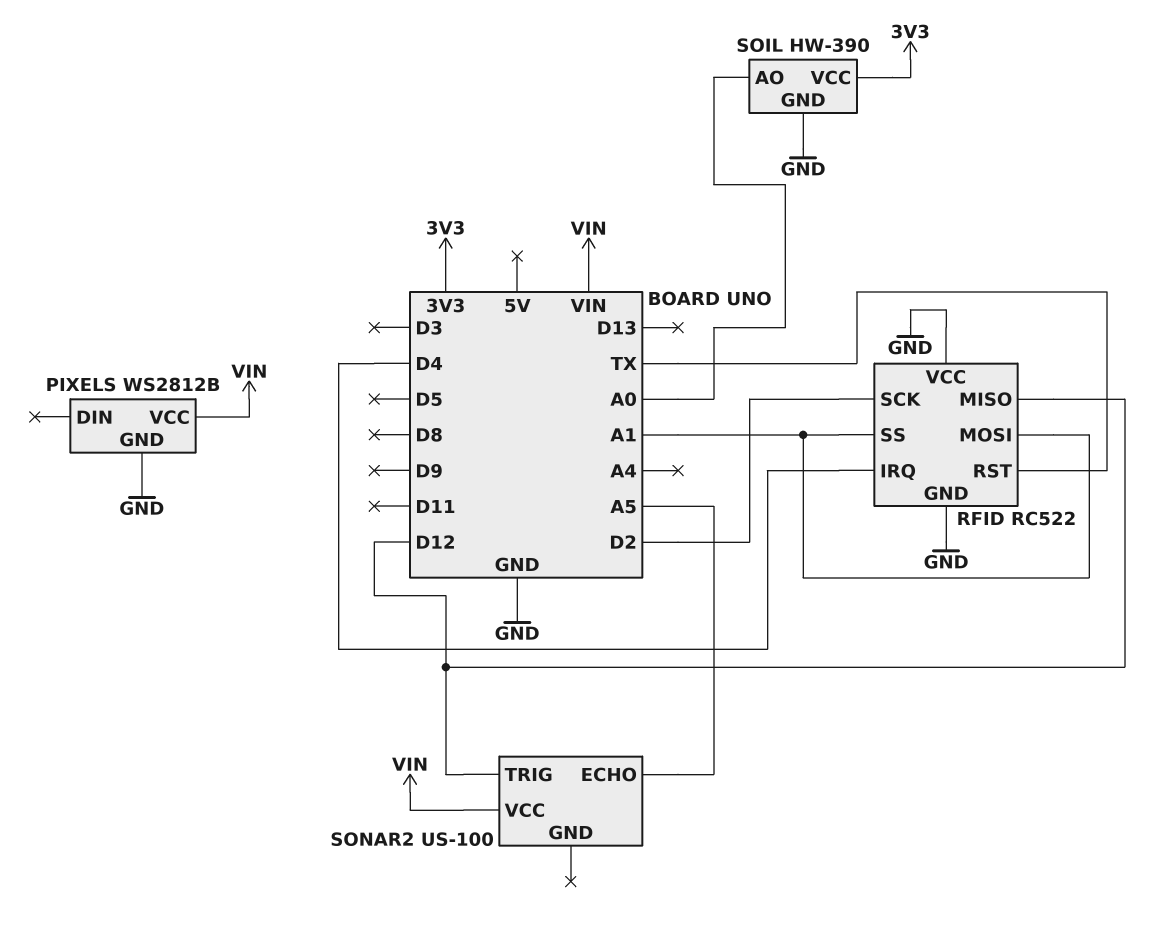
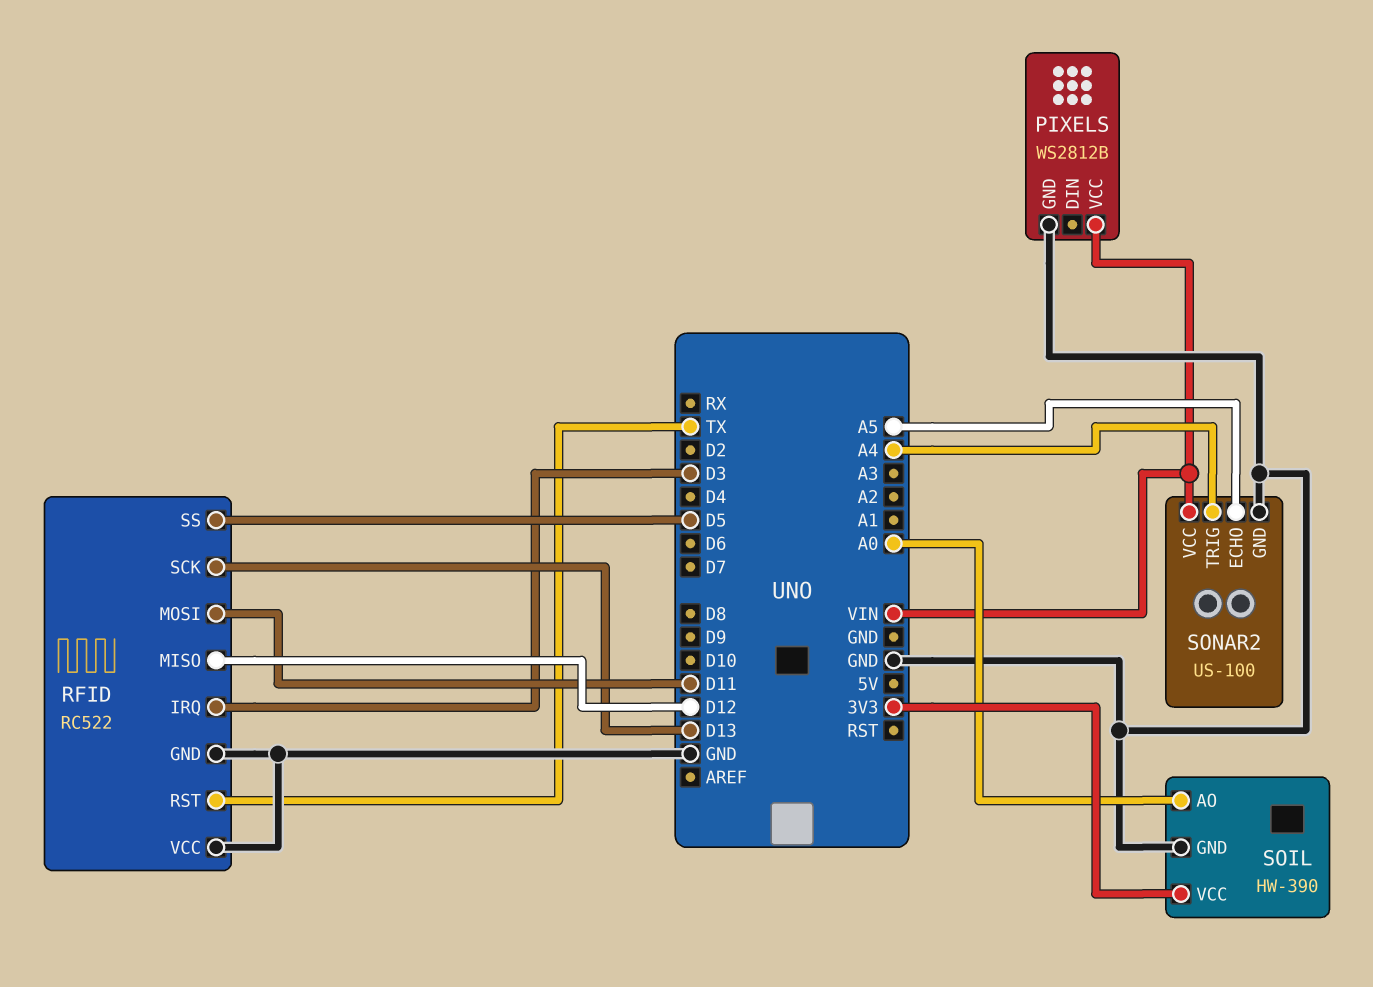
RFID pin IRQ: D4 -> D3
RFID pin MOSI: A1 -> D11
RFID pin SCK: D2 -> D13
RFID pin SS: A1 -> D5
SONAR2 pin GND: none -> GND
SONAR2 pin TRIG: D12 -> A4

